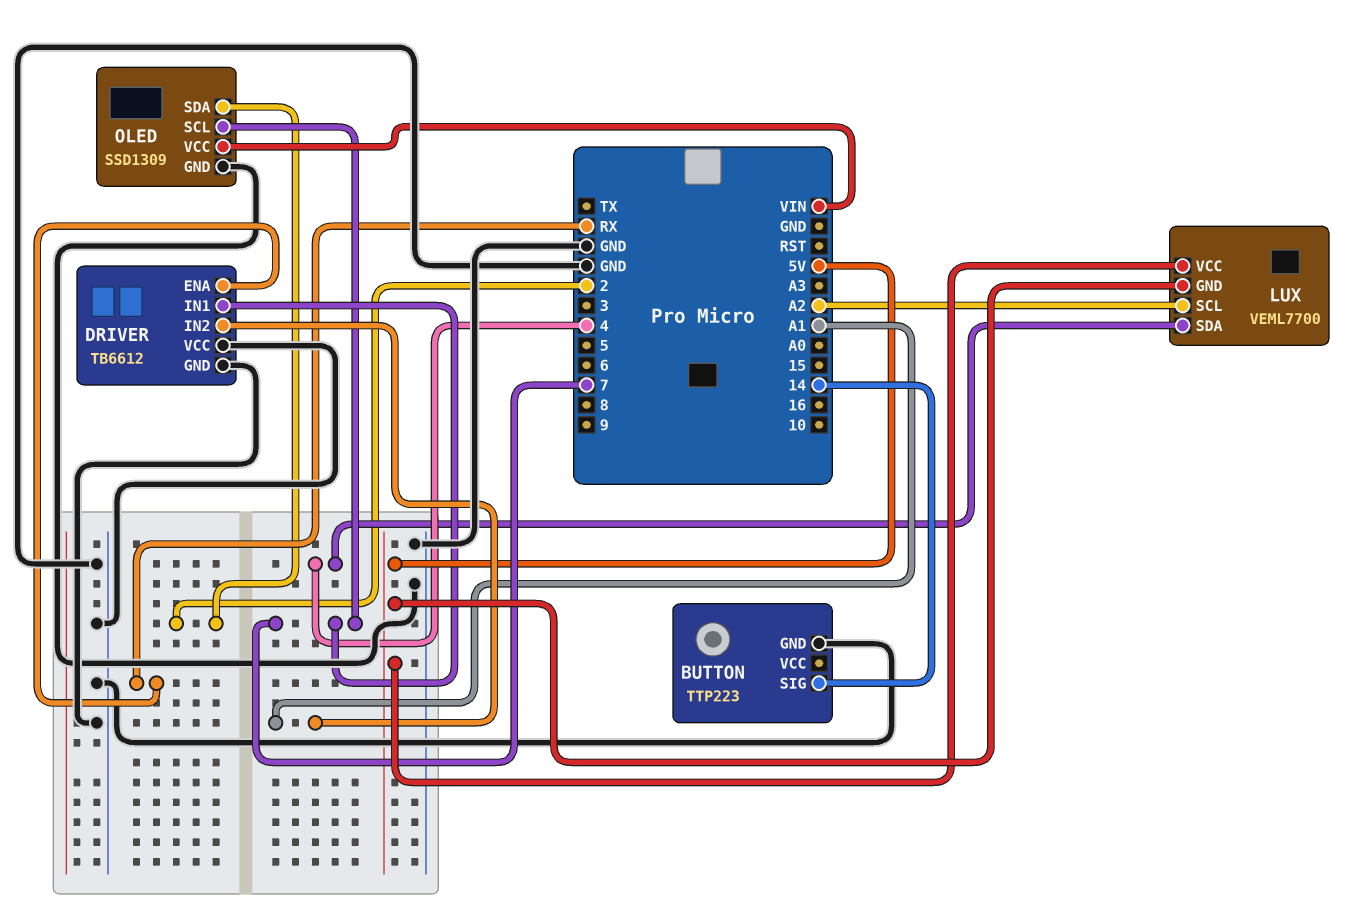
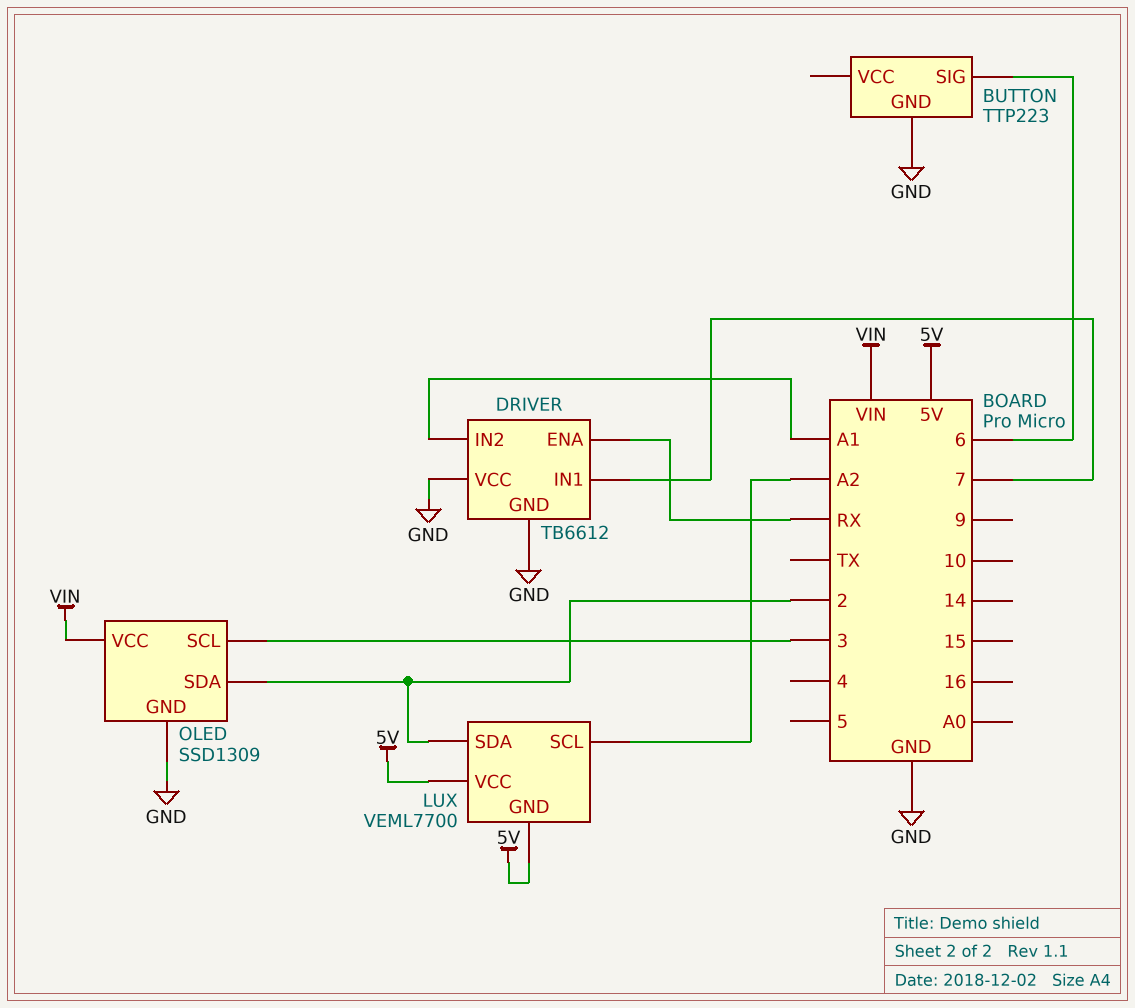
BUTTON pin SIG: 14 -> 6
LUX pin SDA: 4 -> 2
OLED pin SCL: 7 -> 3

